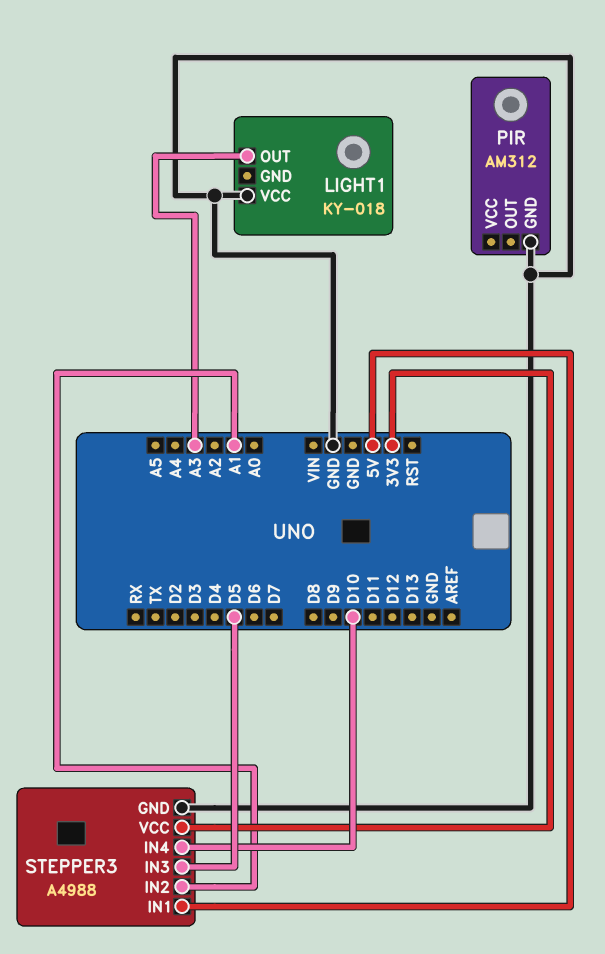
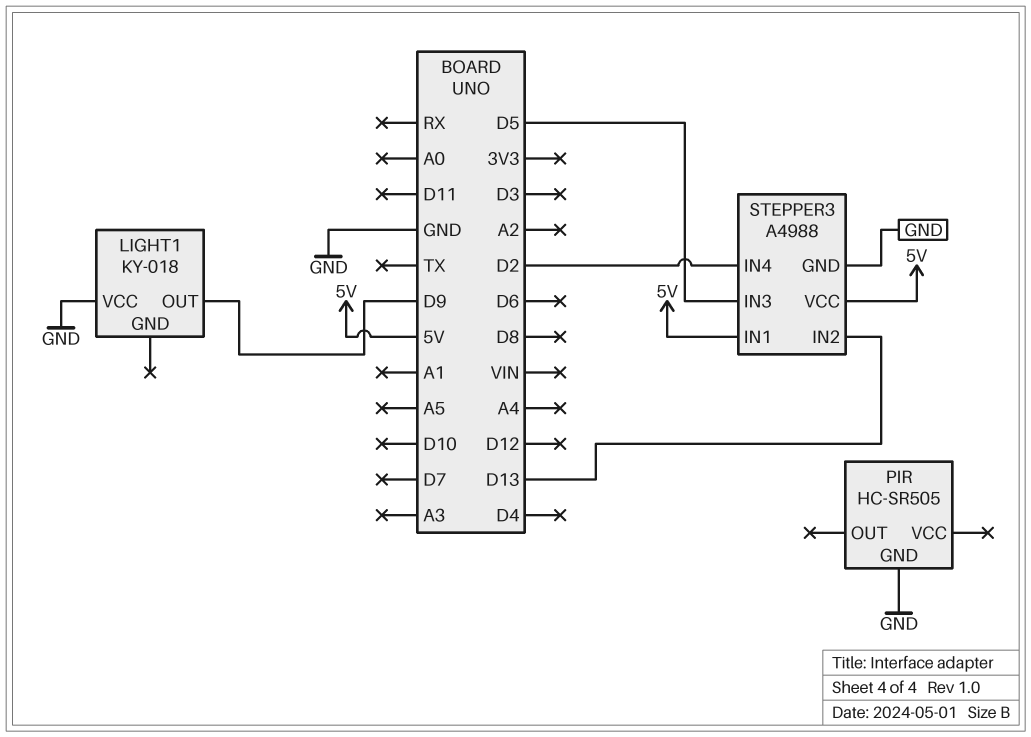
LIGHT1 pin OUT: A3 -> D9
PIR: AM312 -> HC-SR505
STEPPER3 pin IN2: A1 -> D13
STEPPER3 pin IN4: D10 -> D2
STEPPER3 pin VCC: 3V3 -> 5V

